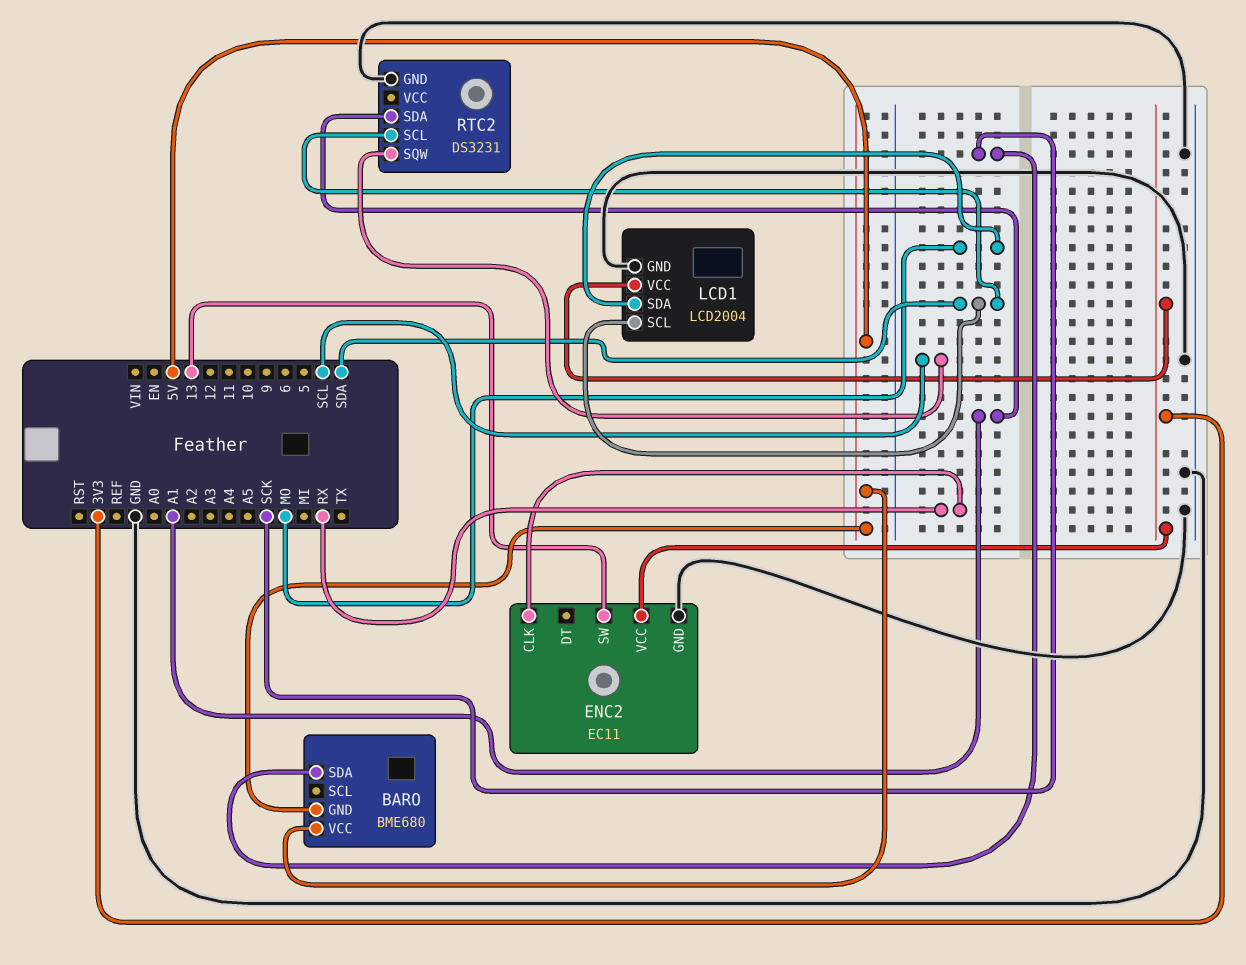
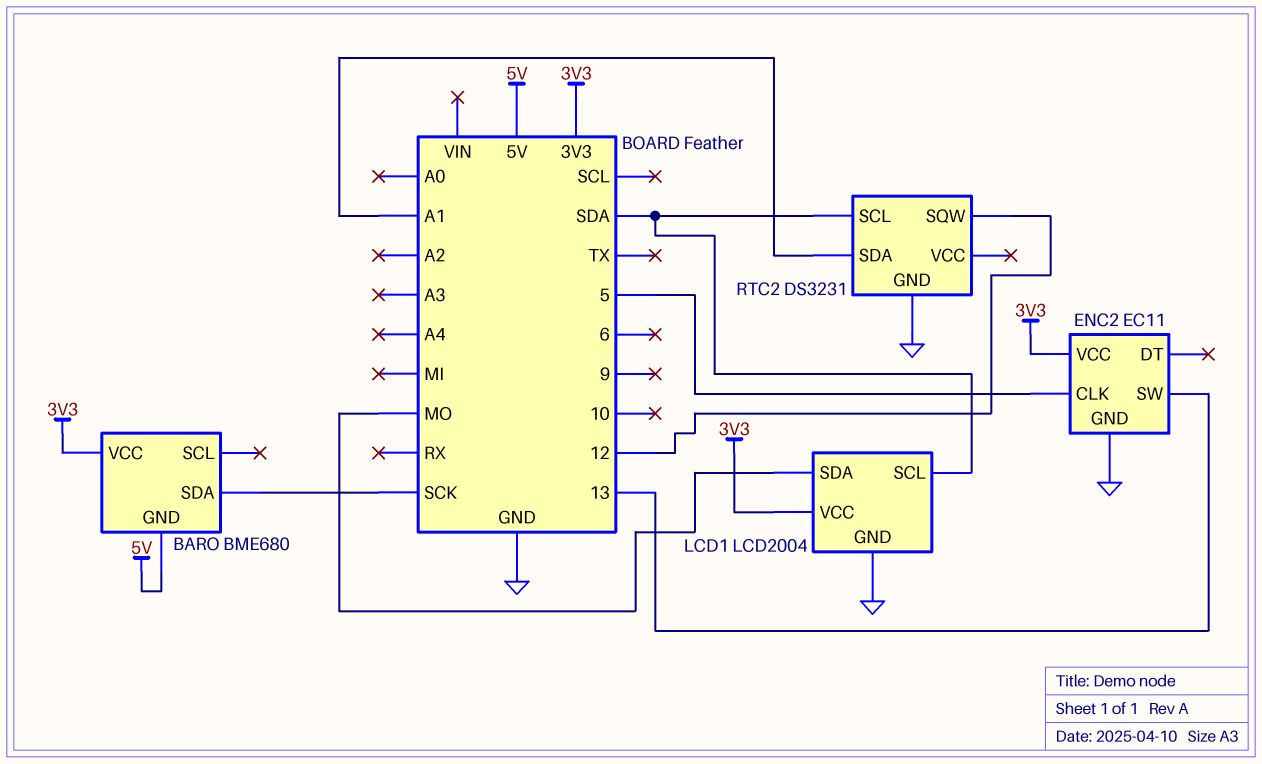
BARO pin VCC: 5V -> 3V3
ENC2 pin CLK: RX -> 5
RTC2 pin SQW: SCL -> 12

